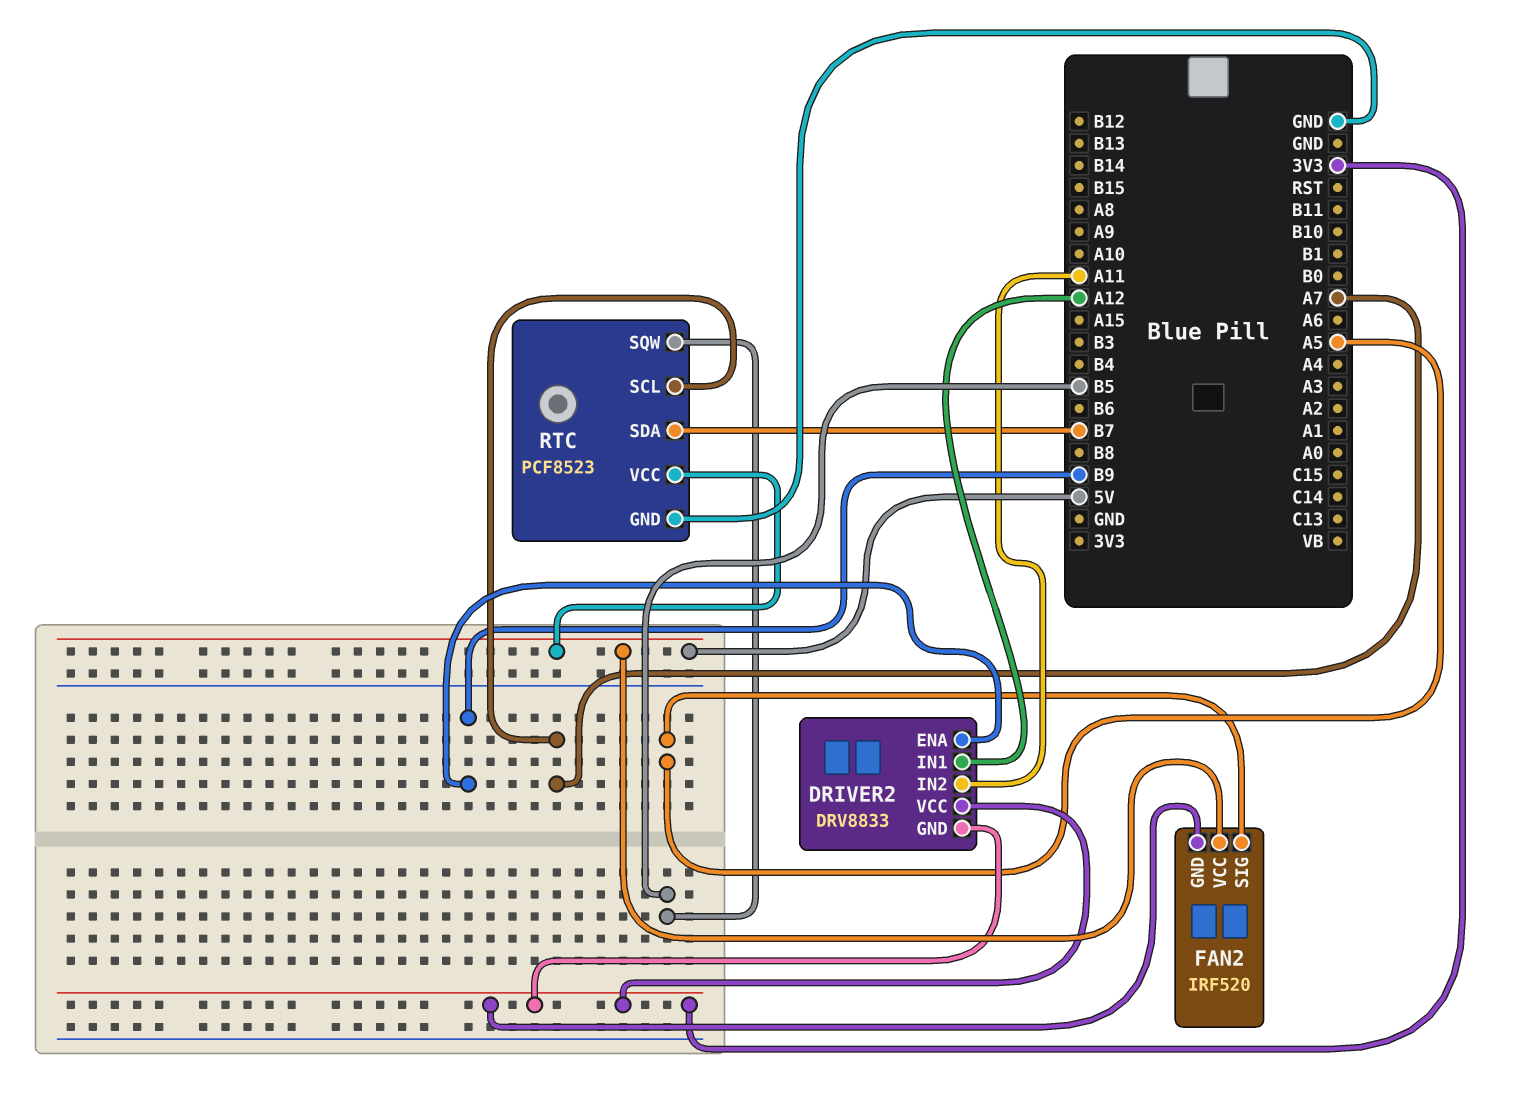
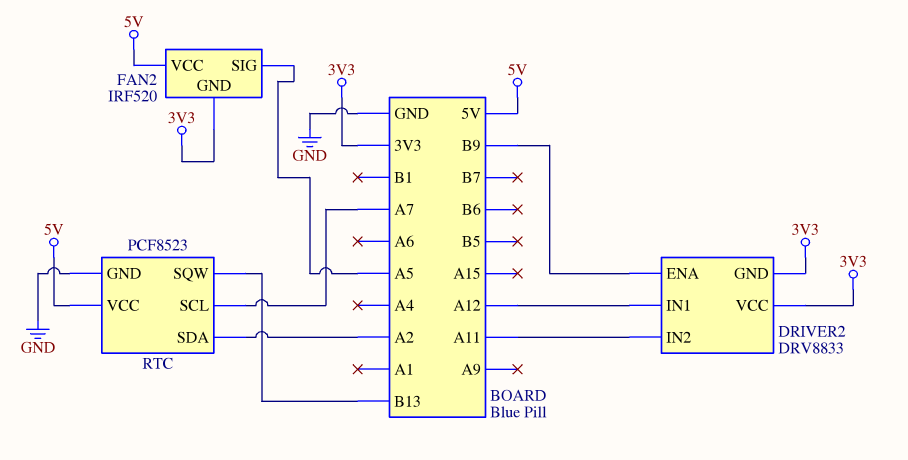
RTC pin SDA: B7 -> A2
RTC pin SQW: B5 -> B13

